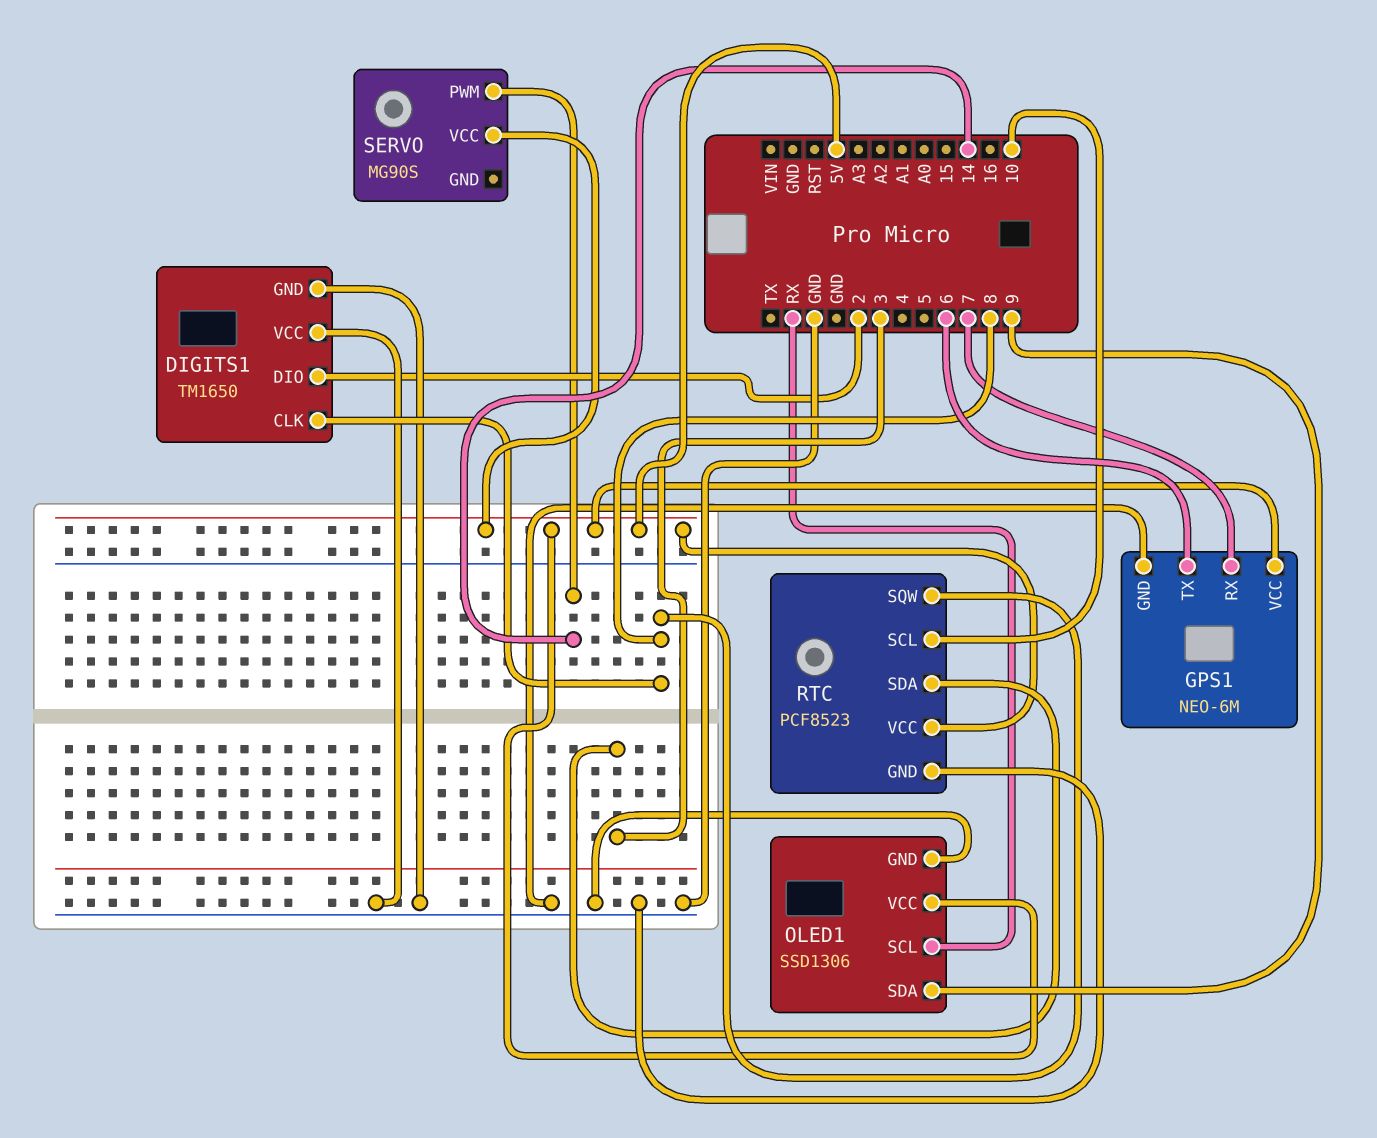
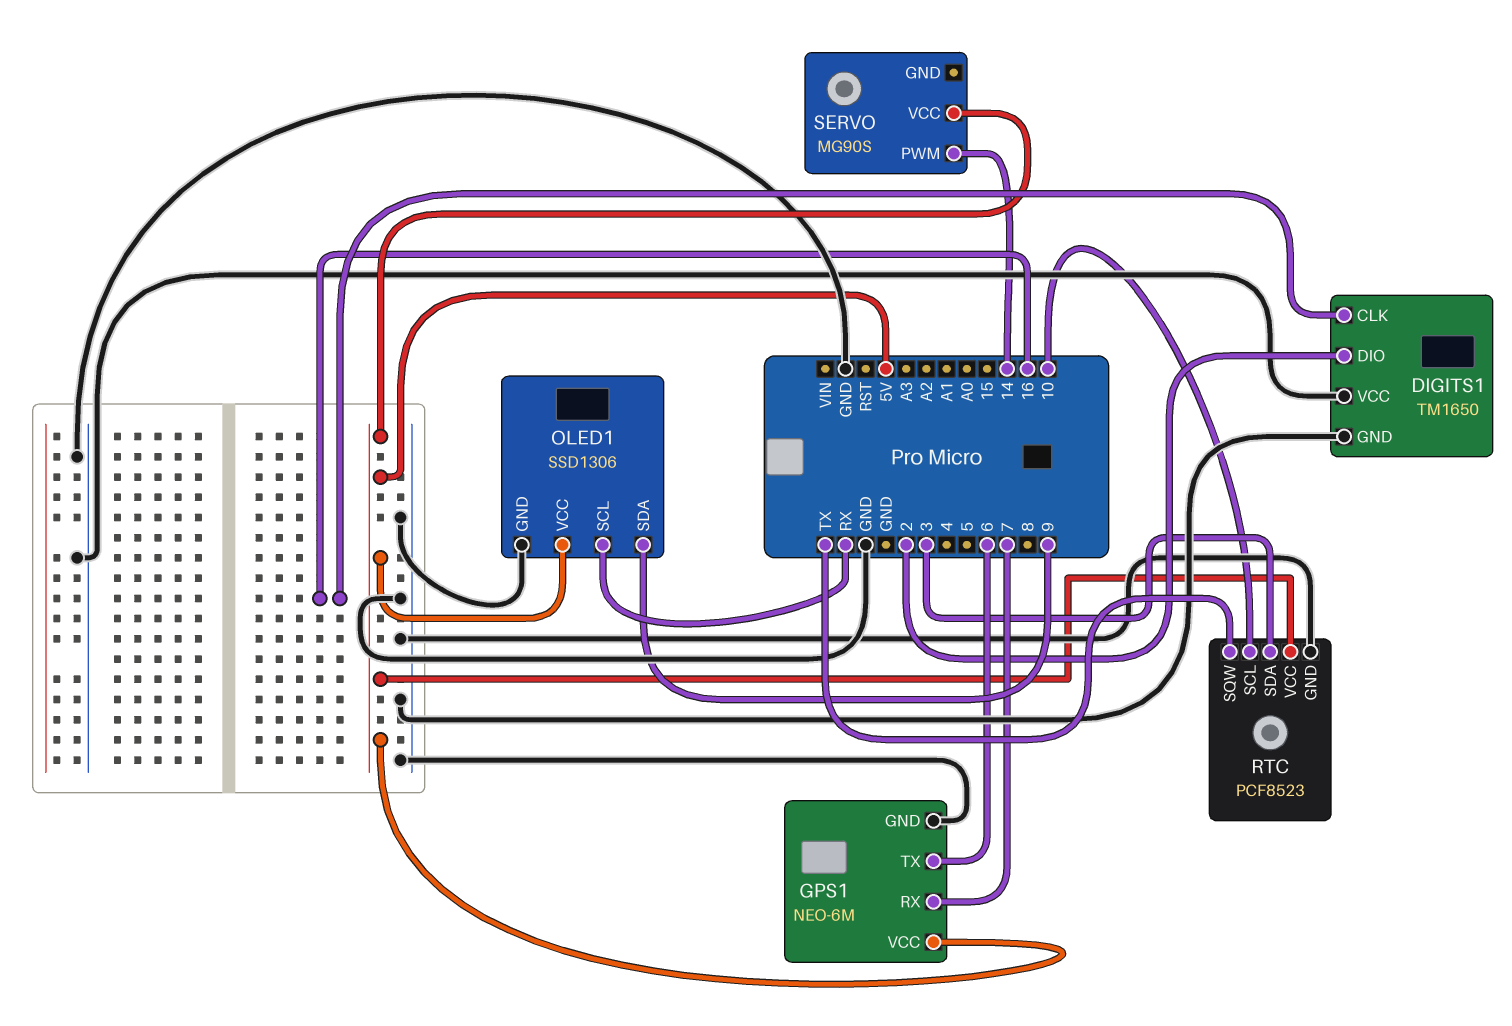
DIGITS1 pin CLK: 8 -> 16
RTC pin SQW: 8 -> TX

